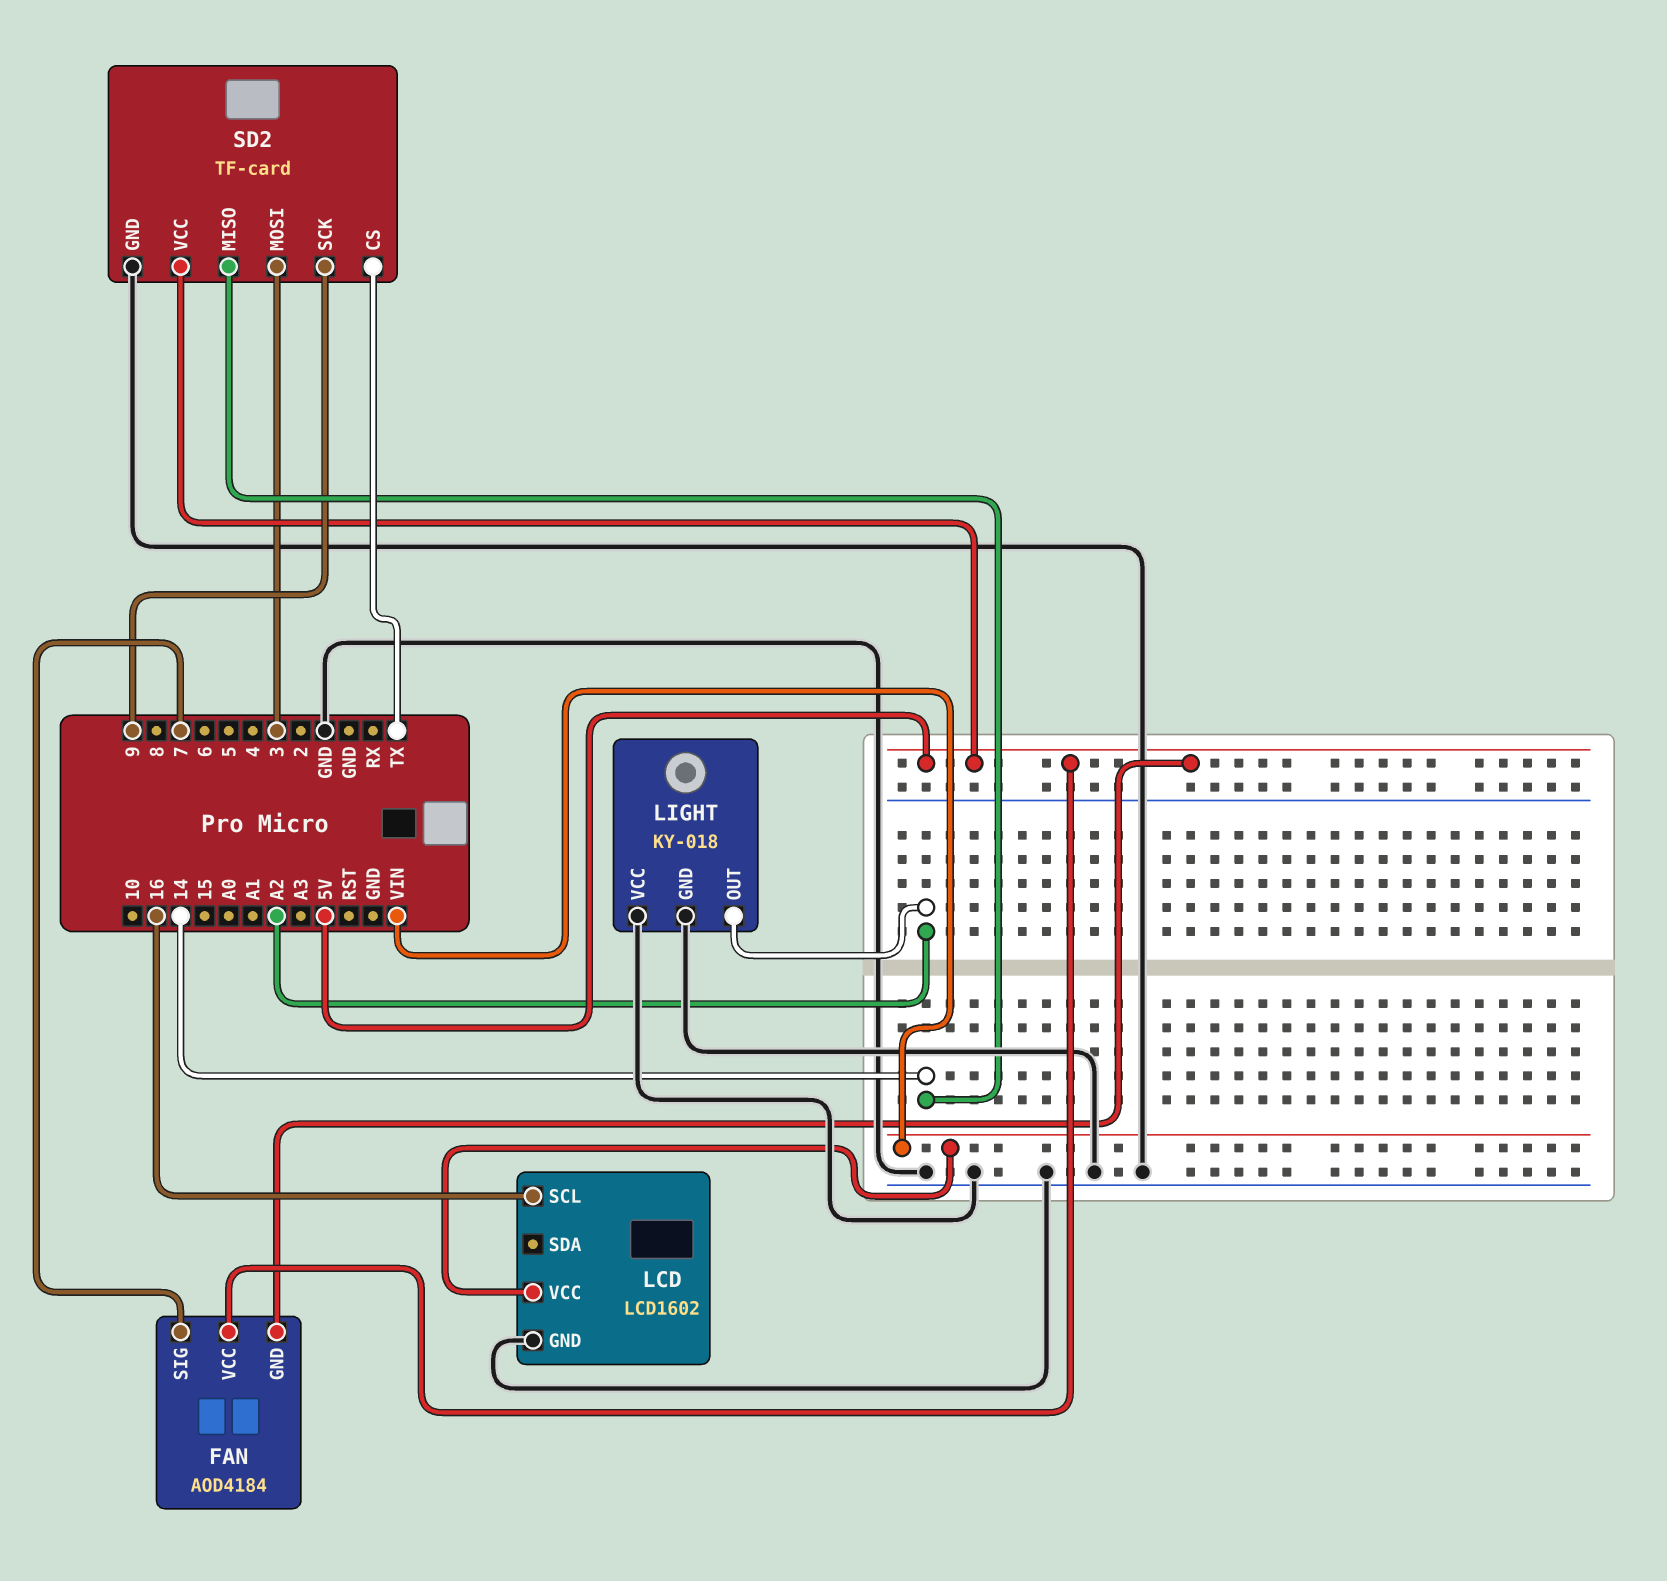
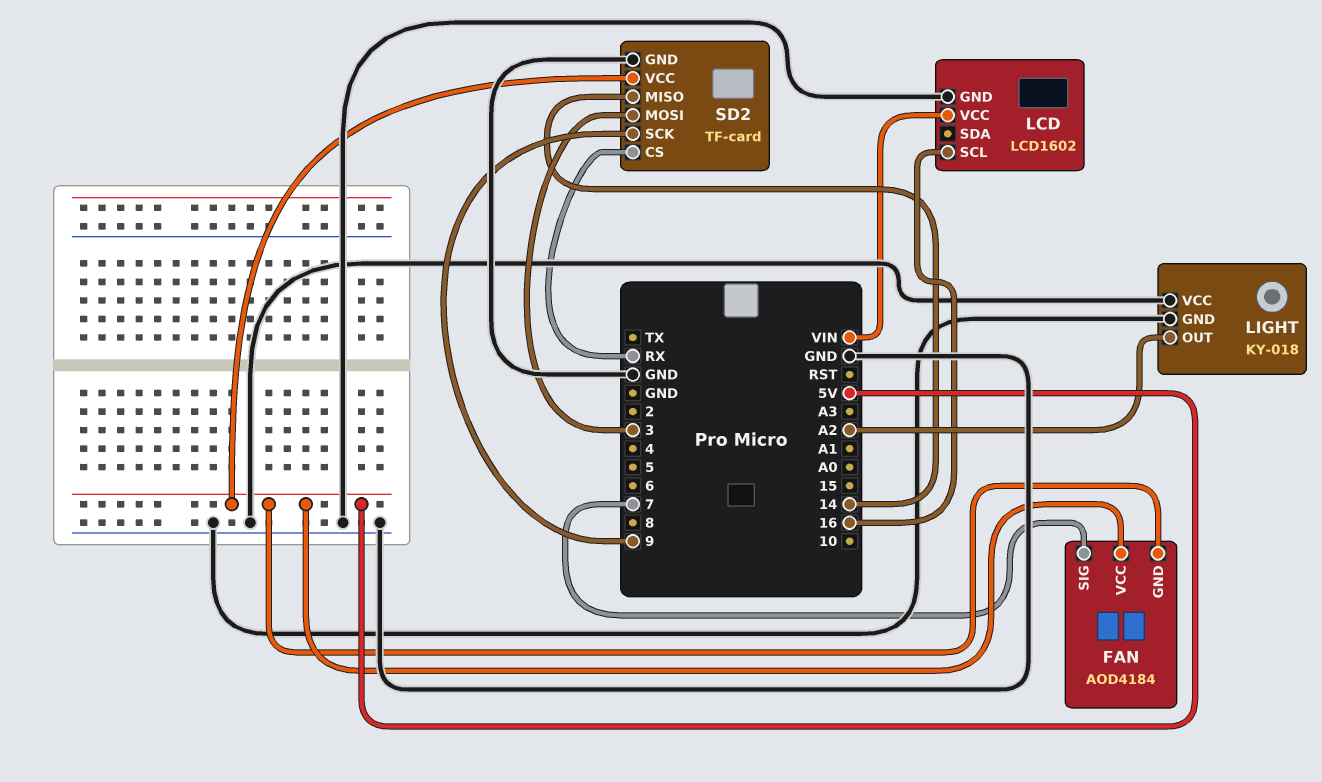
SD2 pin CS: TX -> RX

